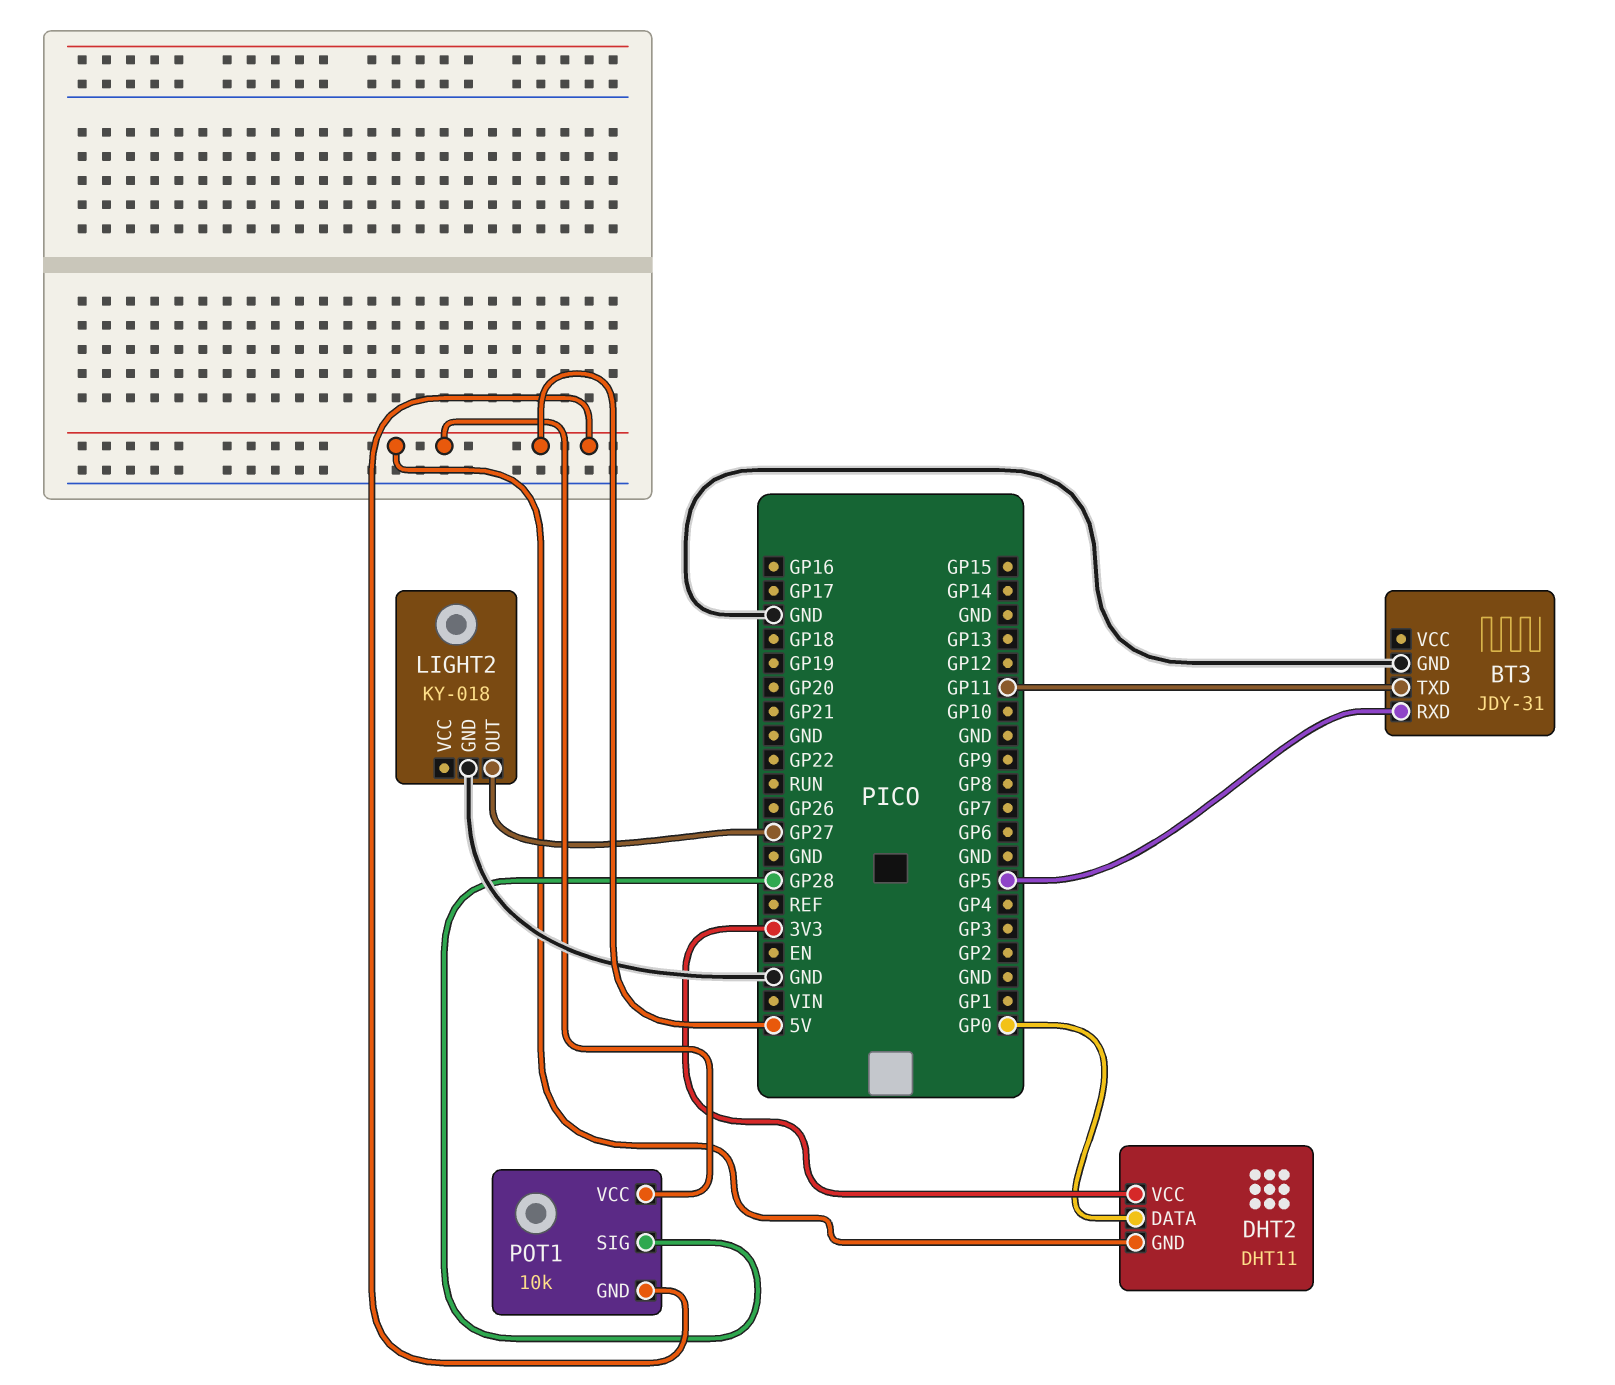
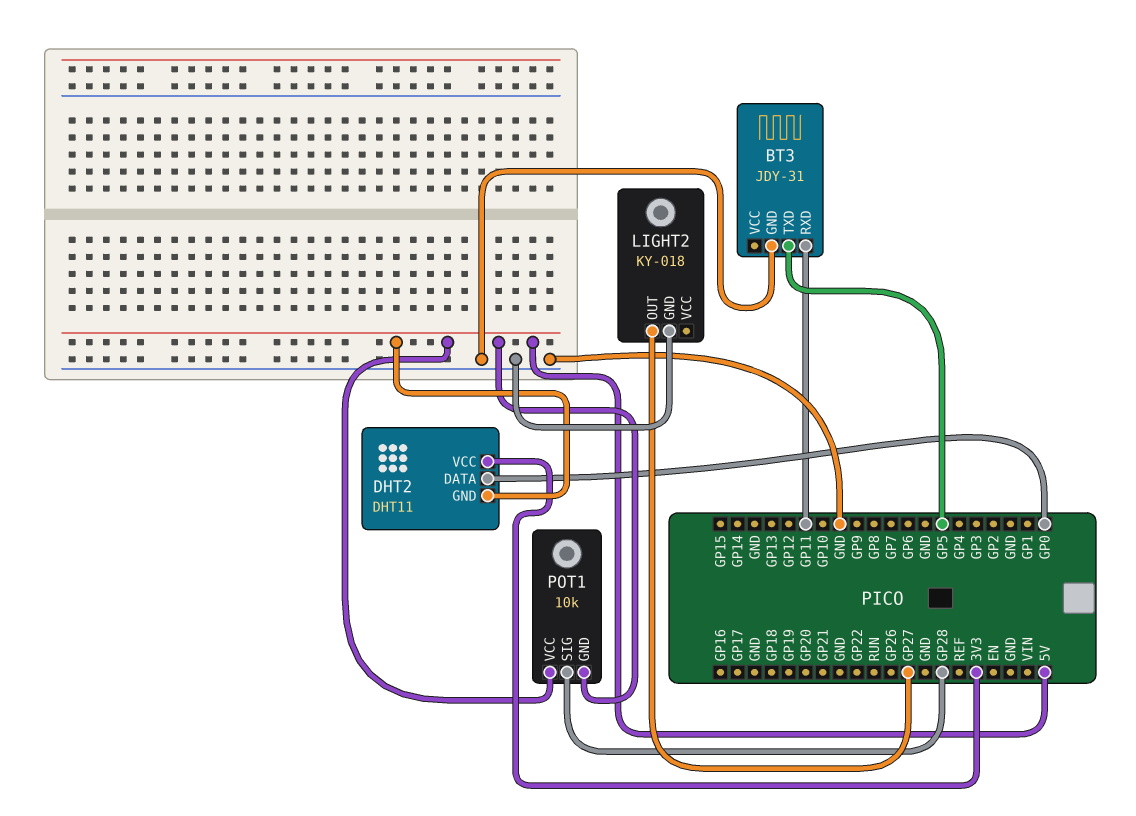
BT3 pin RXD: GP5 -> GP11
BT3 pin TXD: GP11 -> GP5

